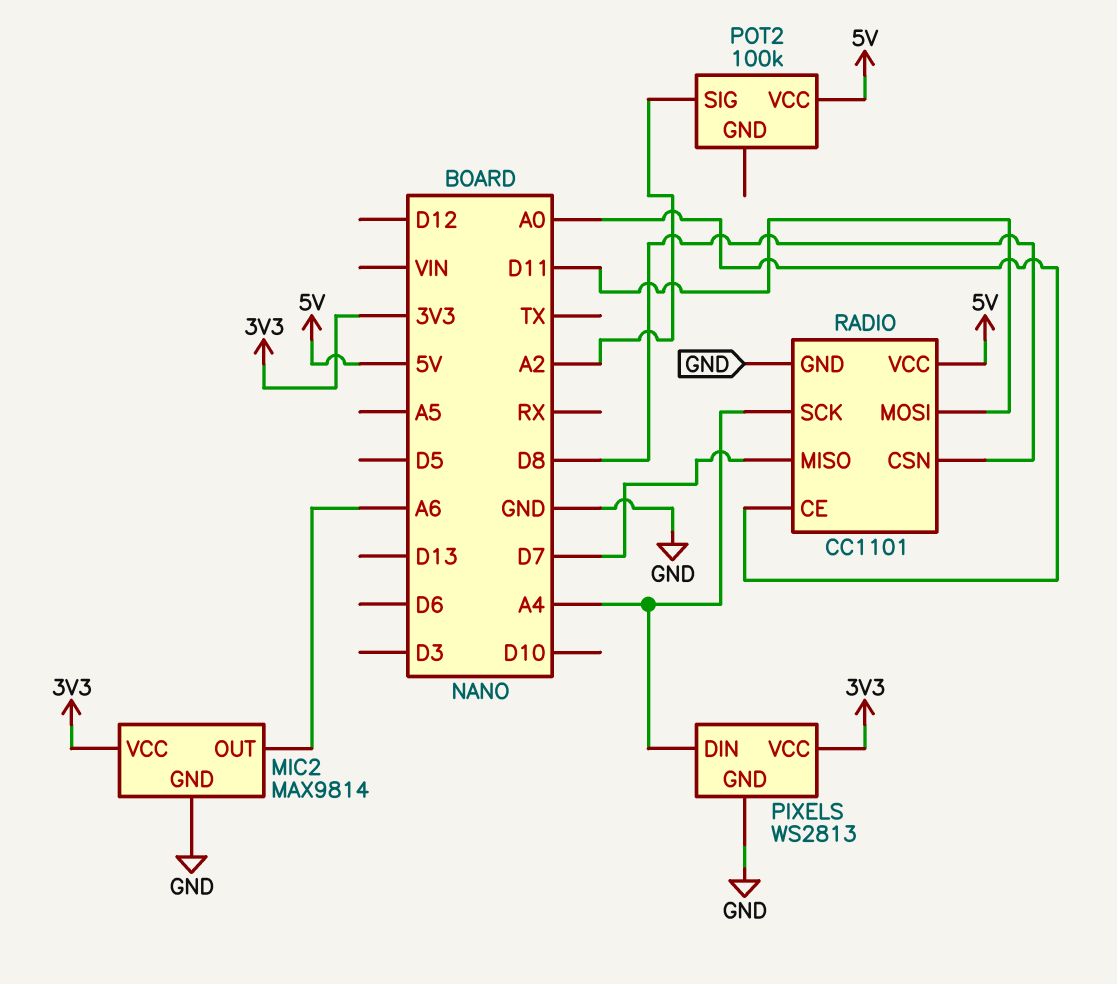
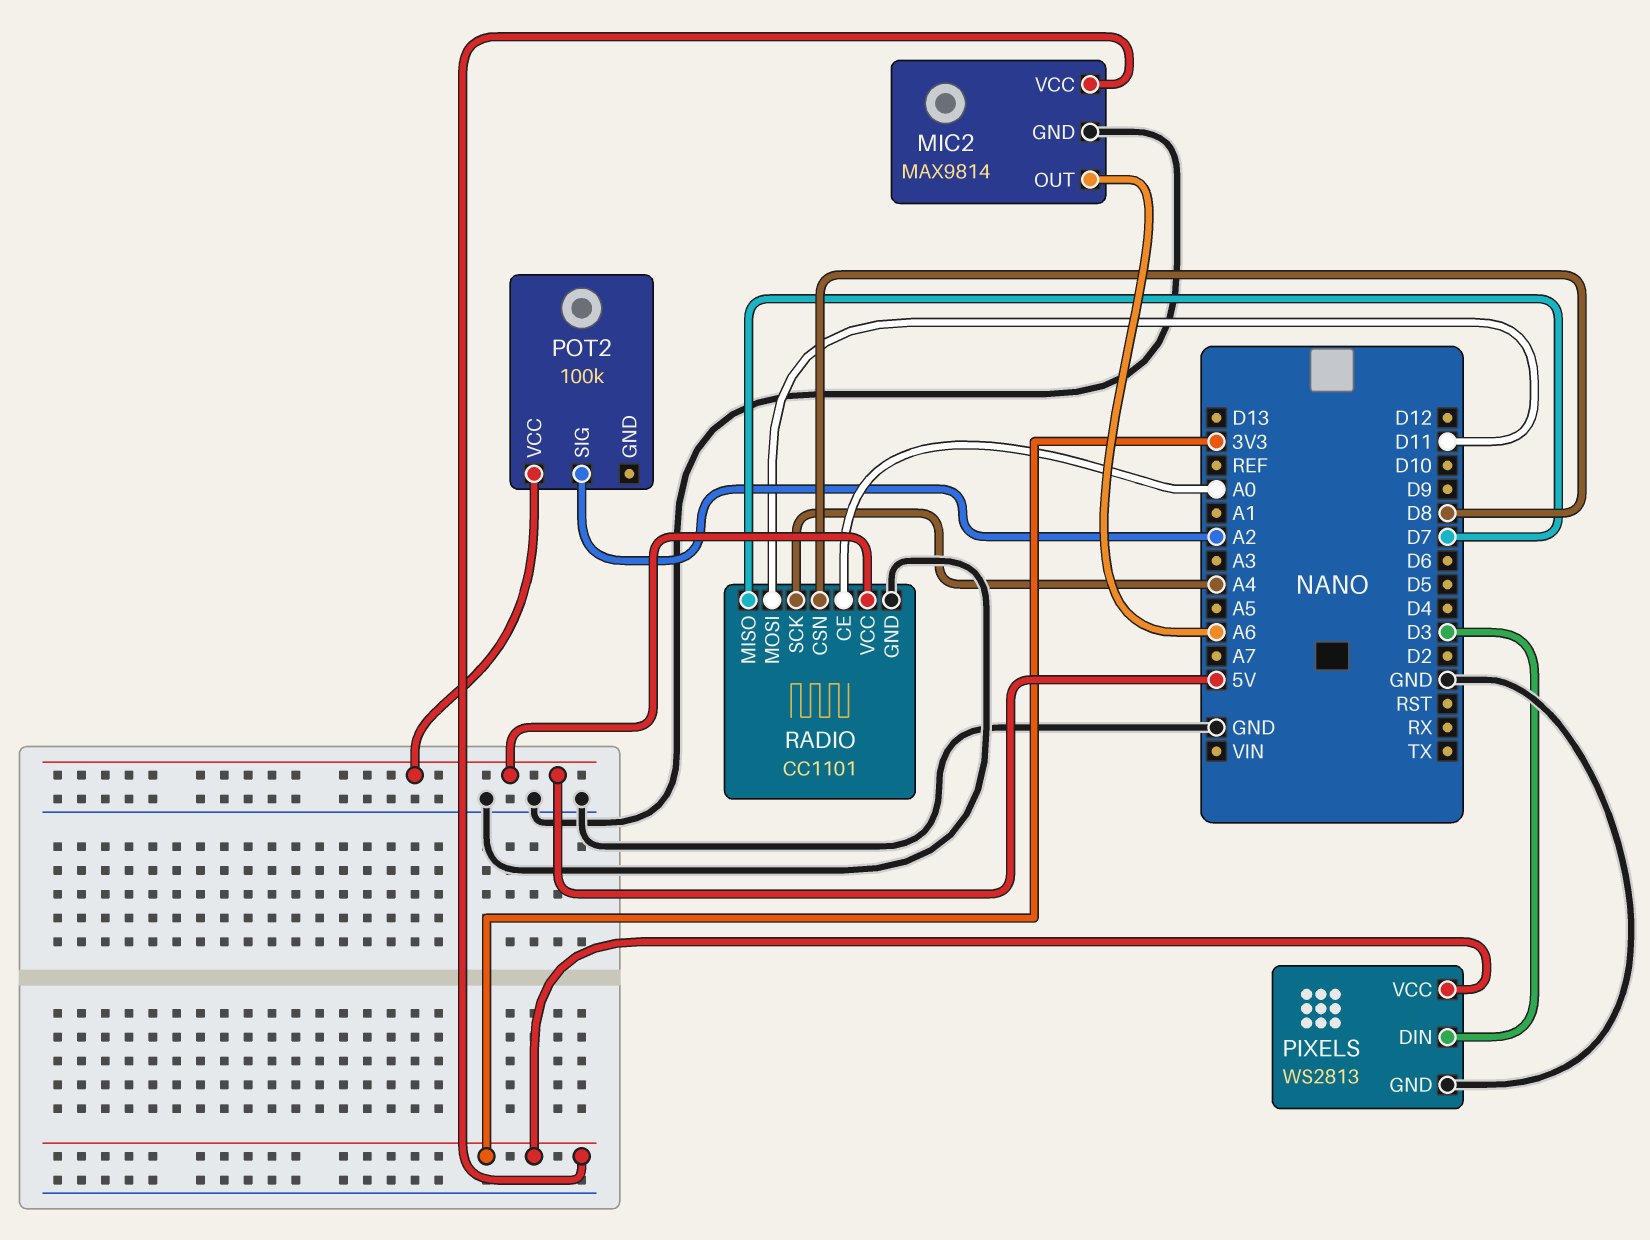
PIXELS pin DIN: A4 -> D3

